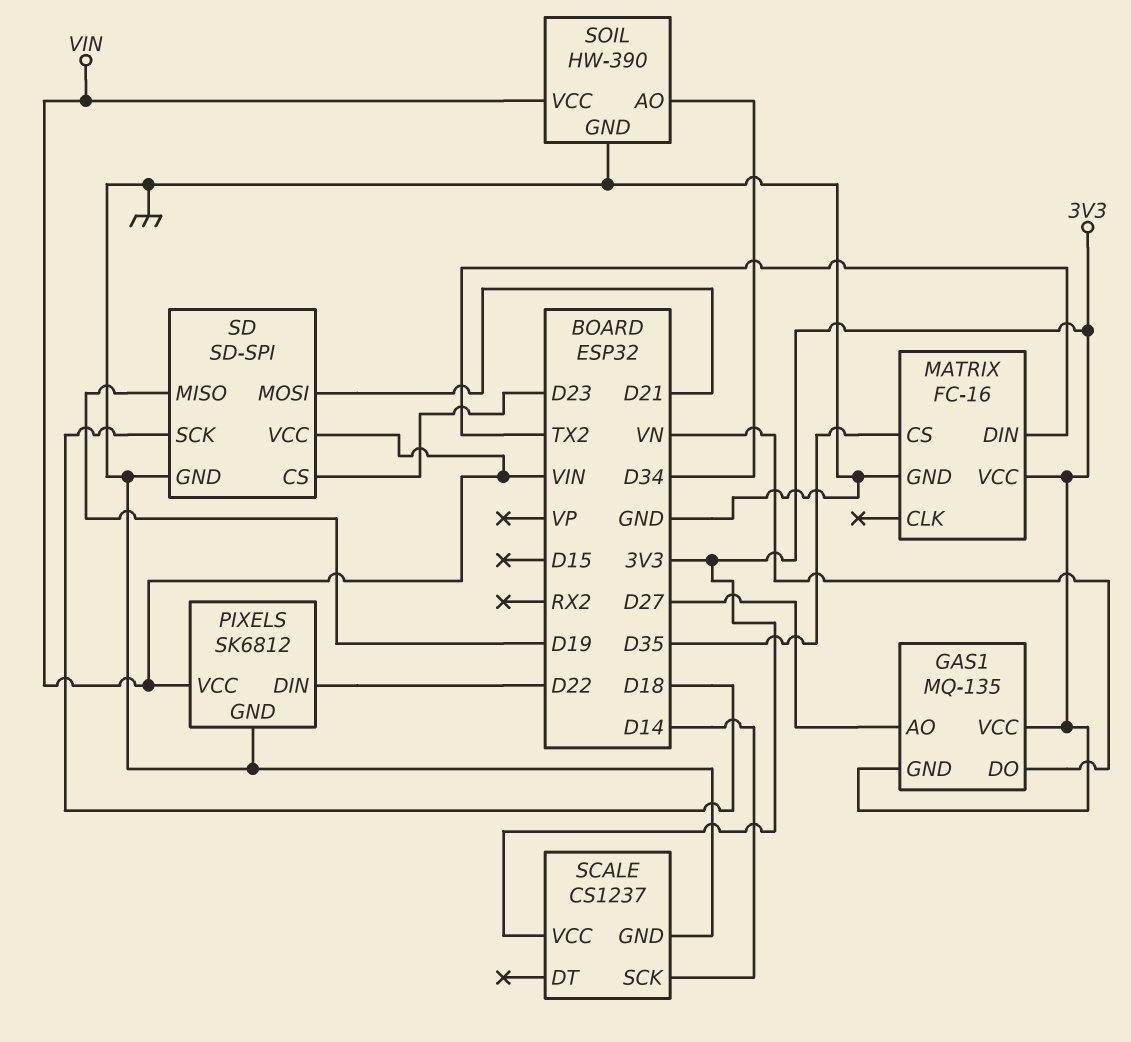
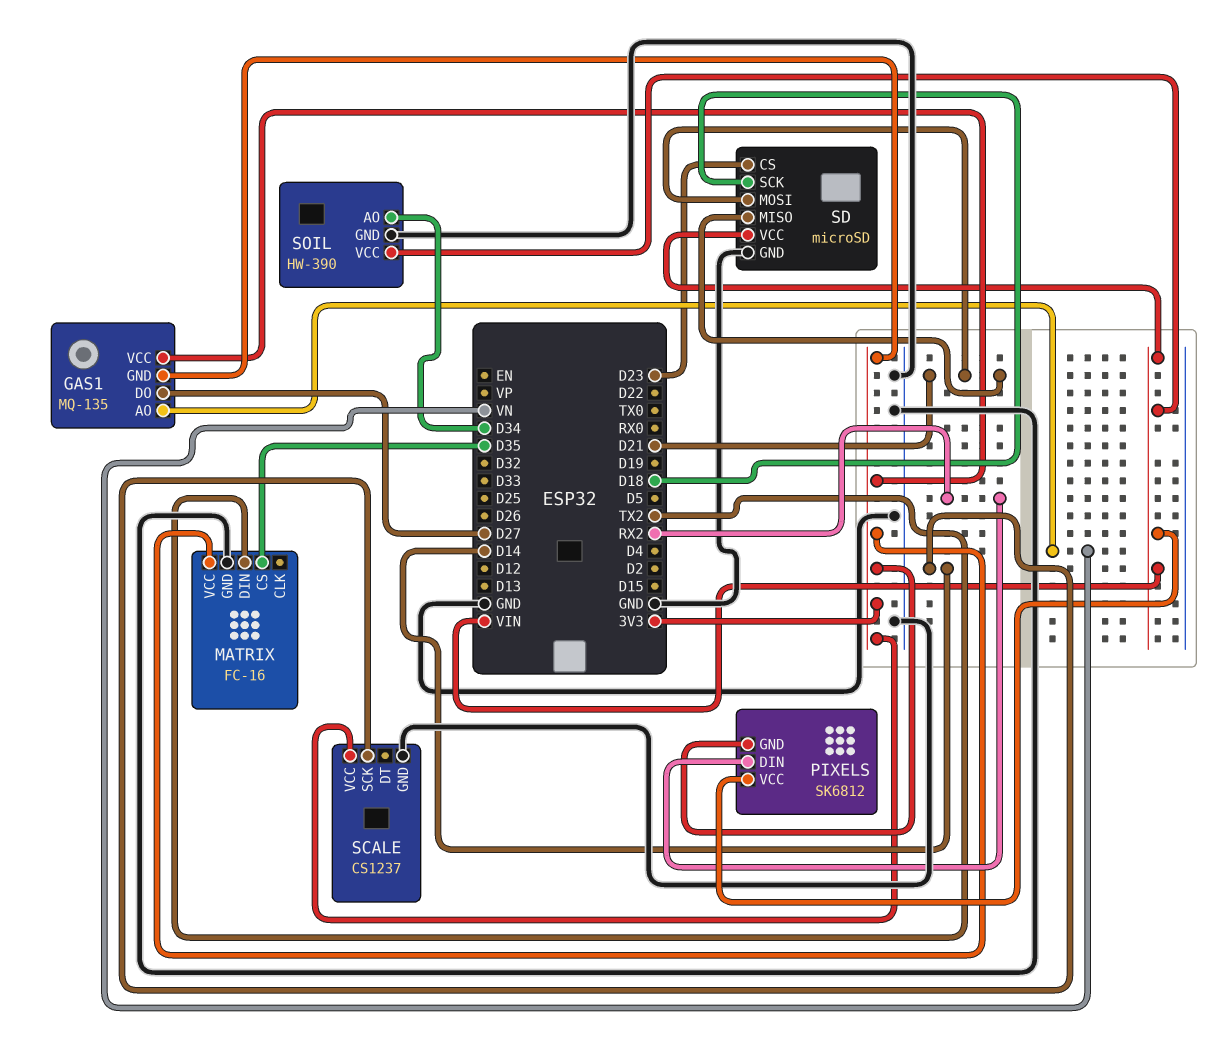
GAS1 pin AO: D27 -> VN
GAS1 pin DO: VN -> D27
PIXELS pin DIN: D22 -> RX2
PIXELS pin GND: GND -> 3V3
SD: SD-SPI -> microSD
SD pin MISO: D19 -> D21

